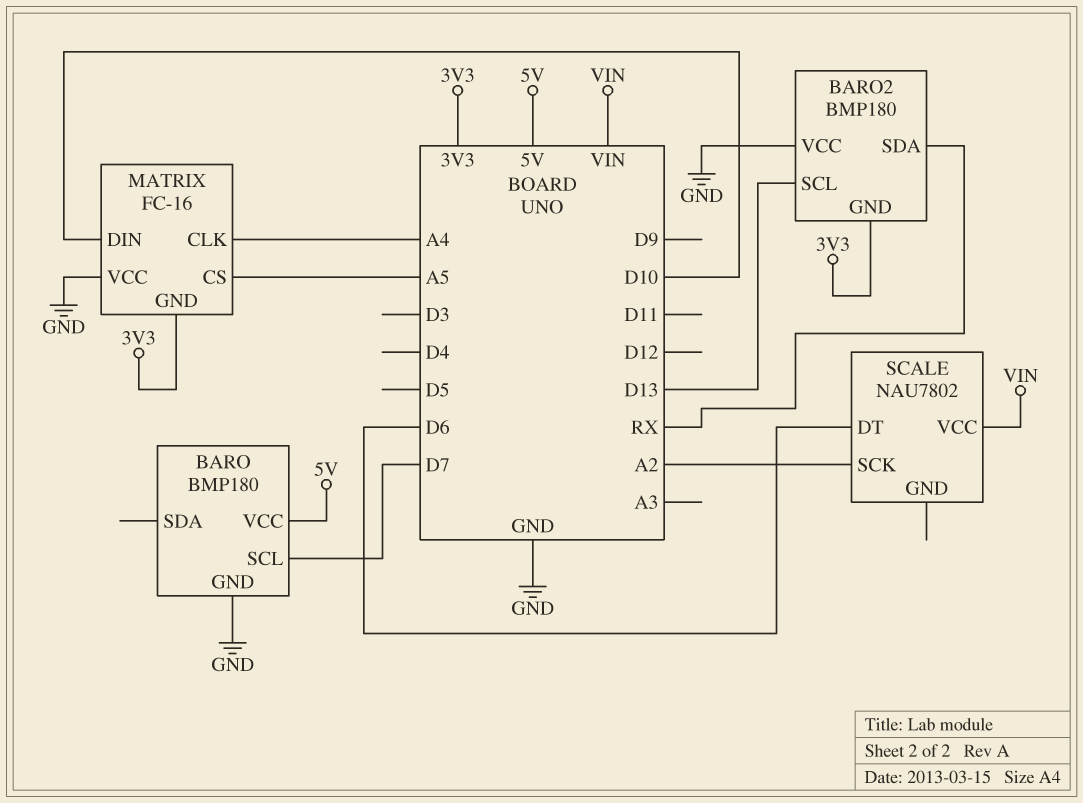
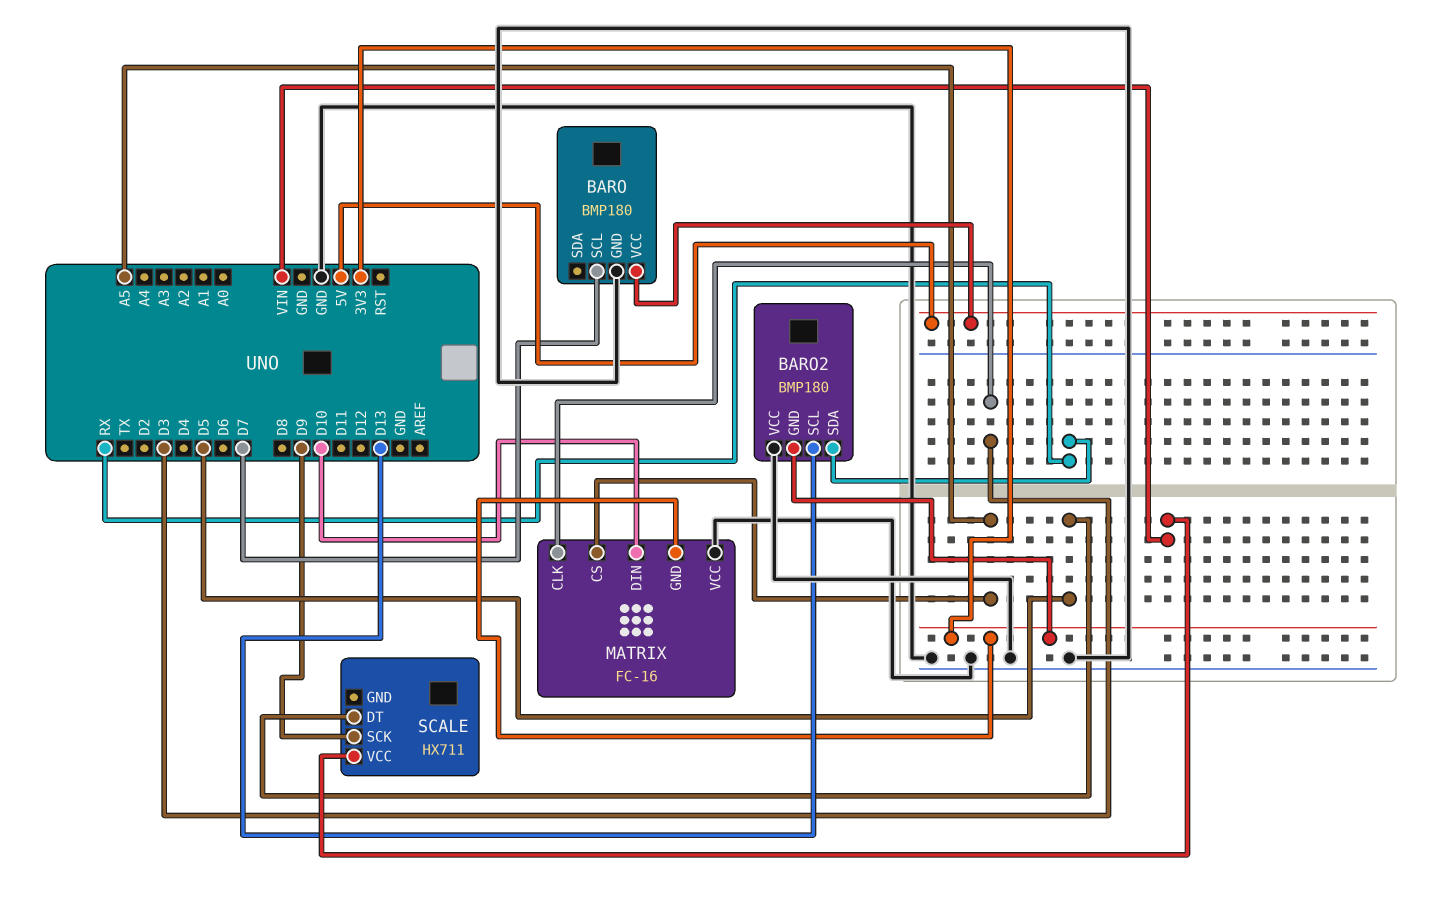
MATRIX pin CLK: A4 -> D3
SCALE: NAU7802 -> HX711
SCALE pin DT: D6 -> D5
SCALE pin SCK: A2 -> D9

